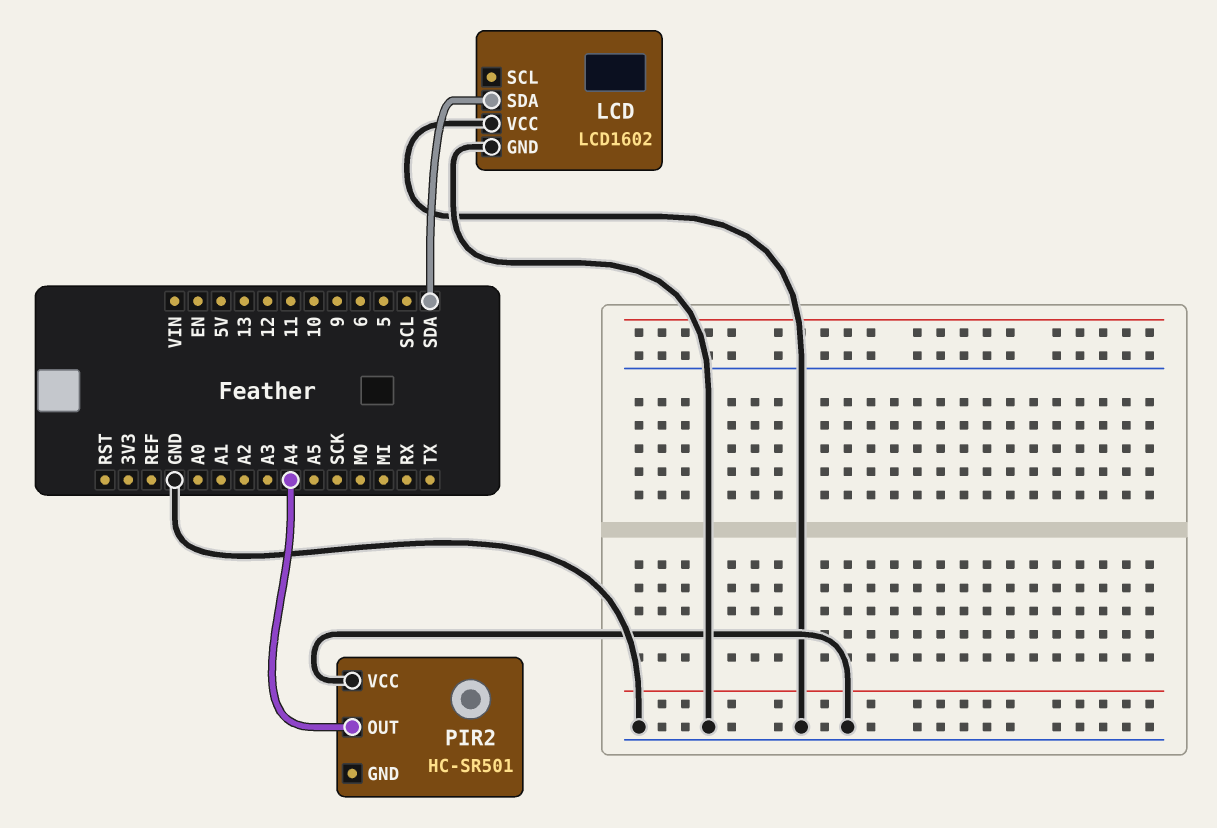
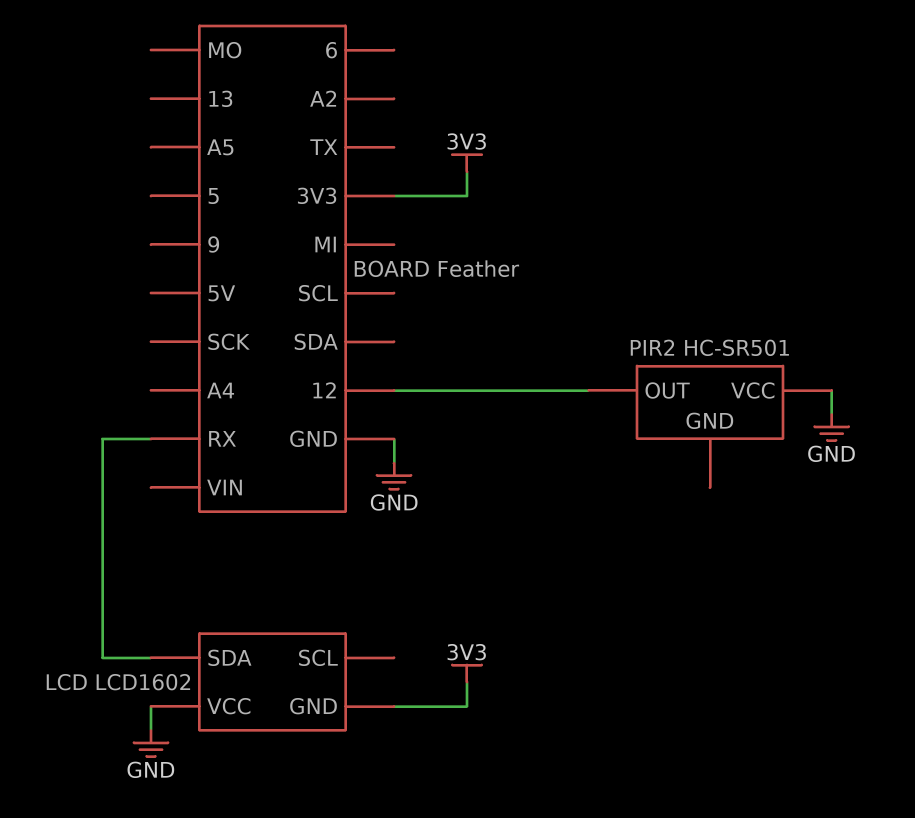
LCD pin GND: GND -> 3V3
LCD pin SDA: SDA -> RX
PIR2 pin OUT: A4 -> 12

